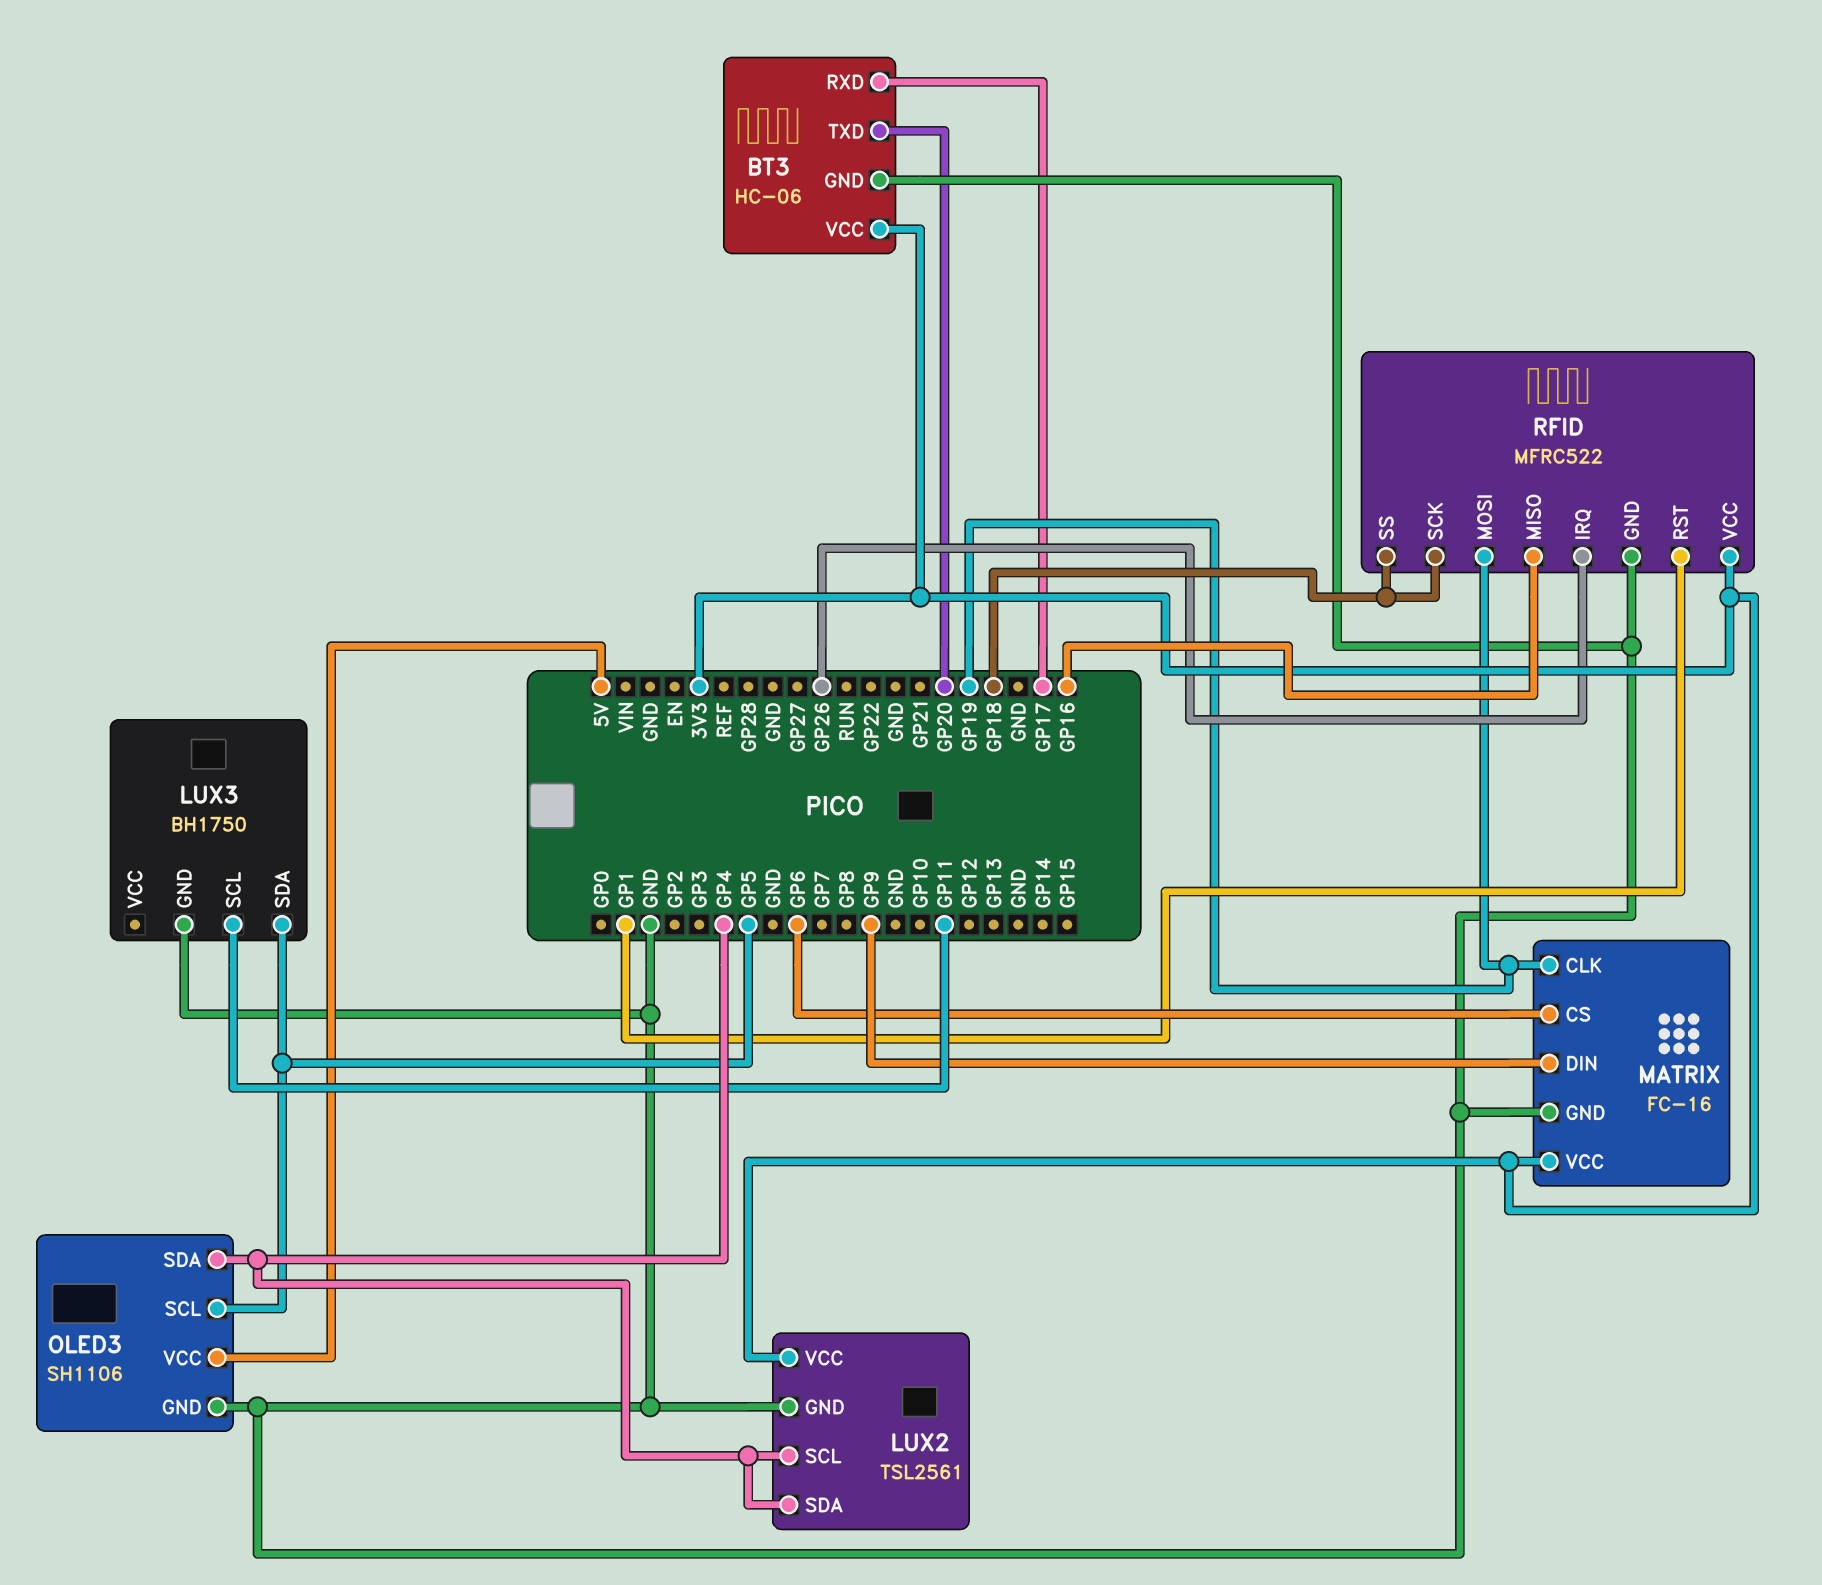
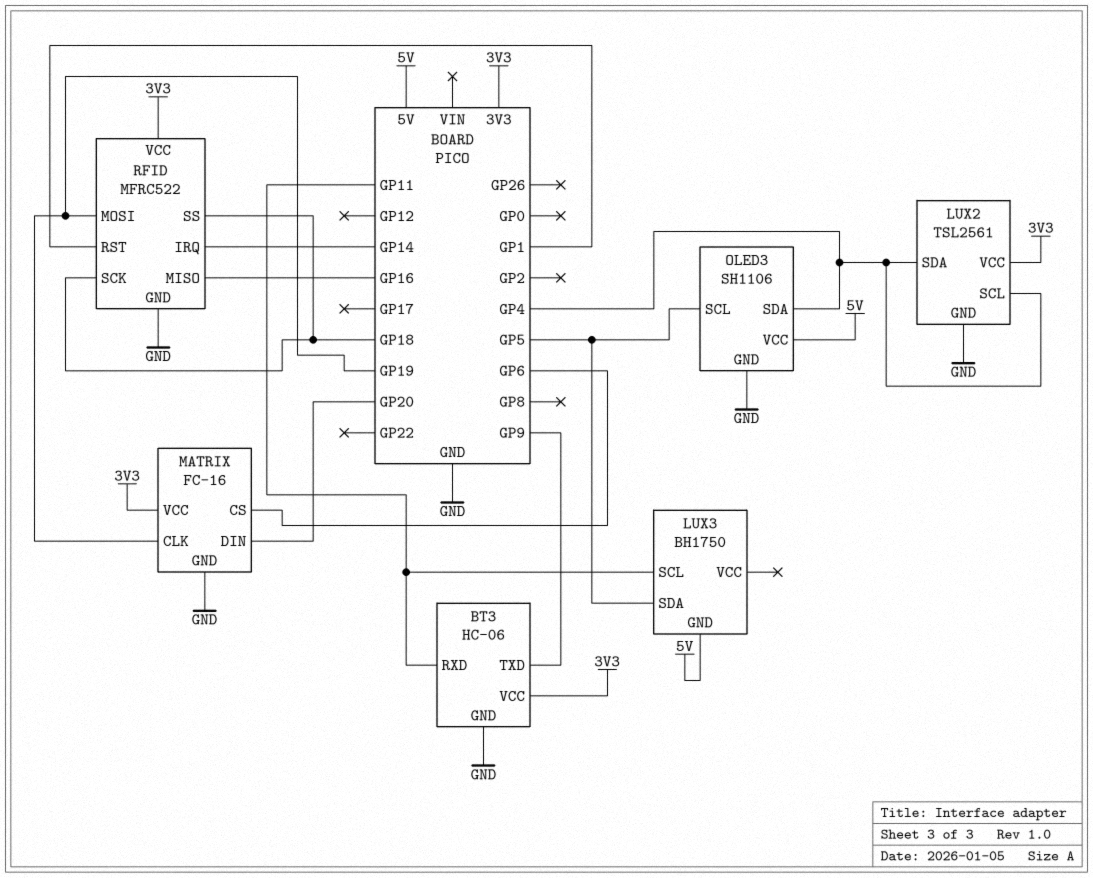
BT3 pin RXD: GP17 -> GP11
BT3 pin TXD: GP20 -> GP9
LUX3 pin GND: GND -> 5V
MATRIX pin DIN: GP9 -> GP20
RFID pin IRQ: GP26 -> GP14

